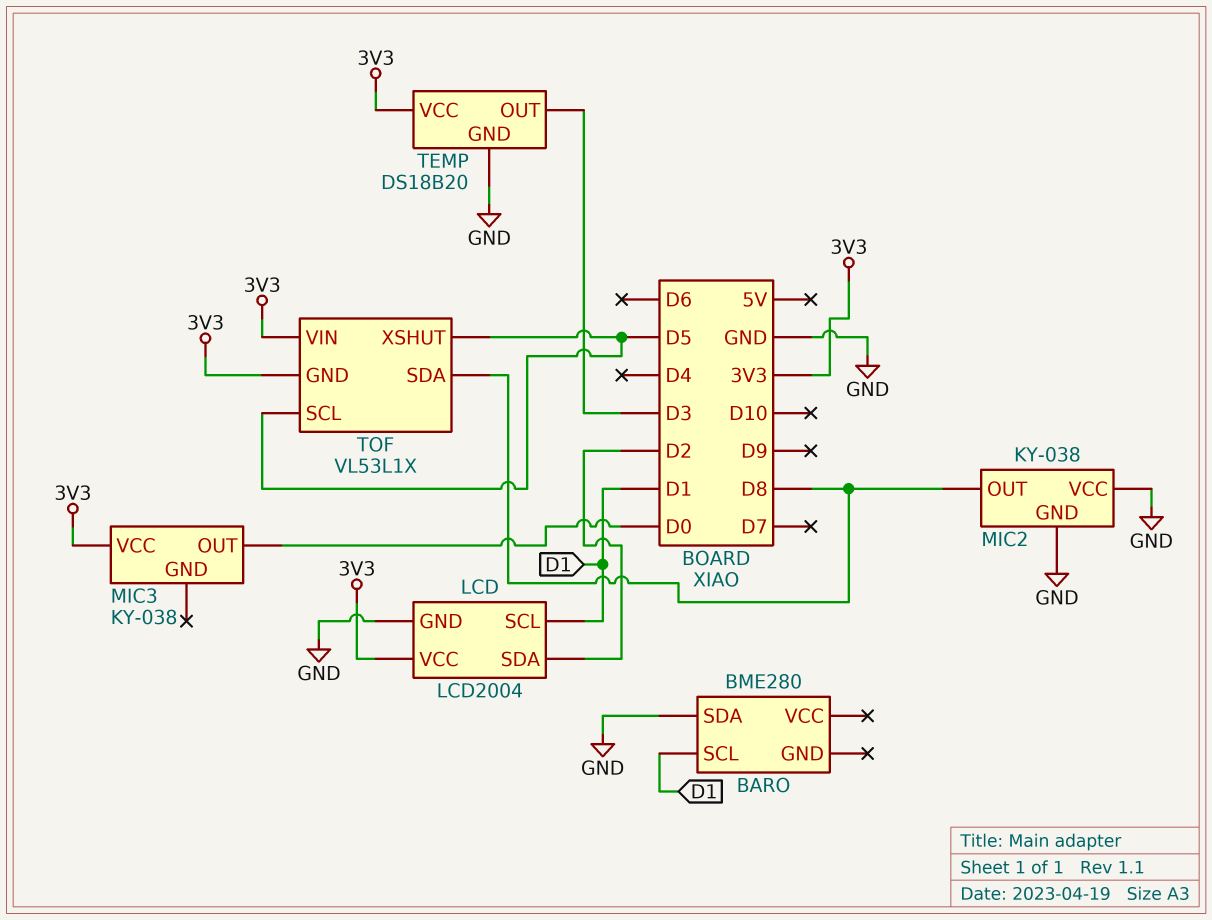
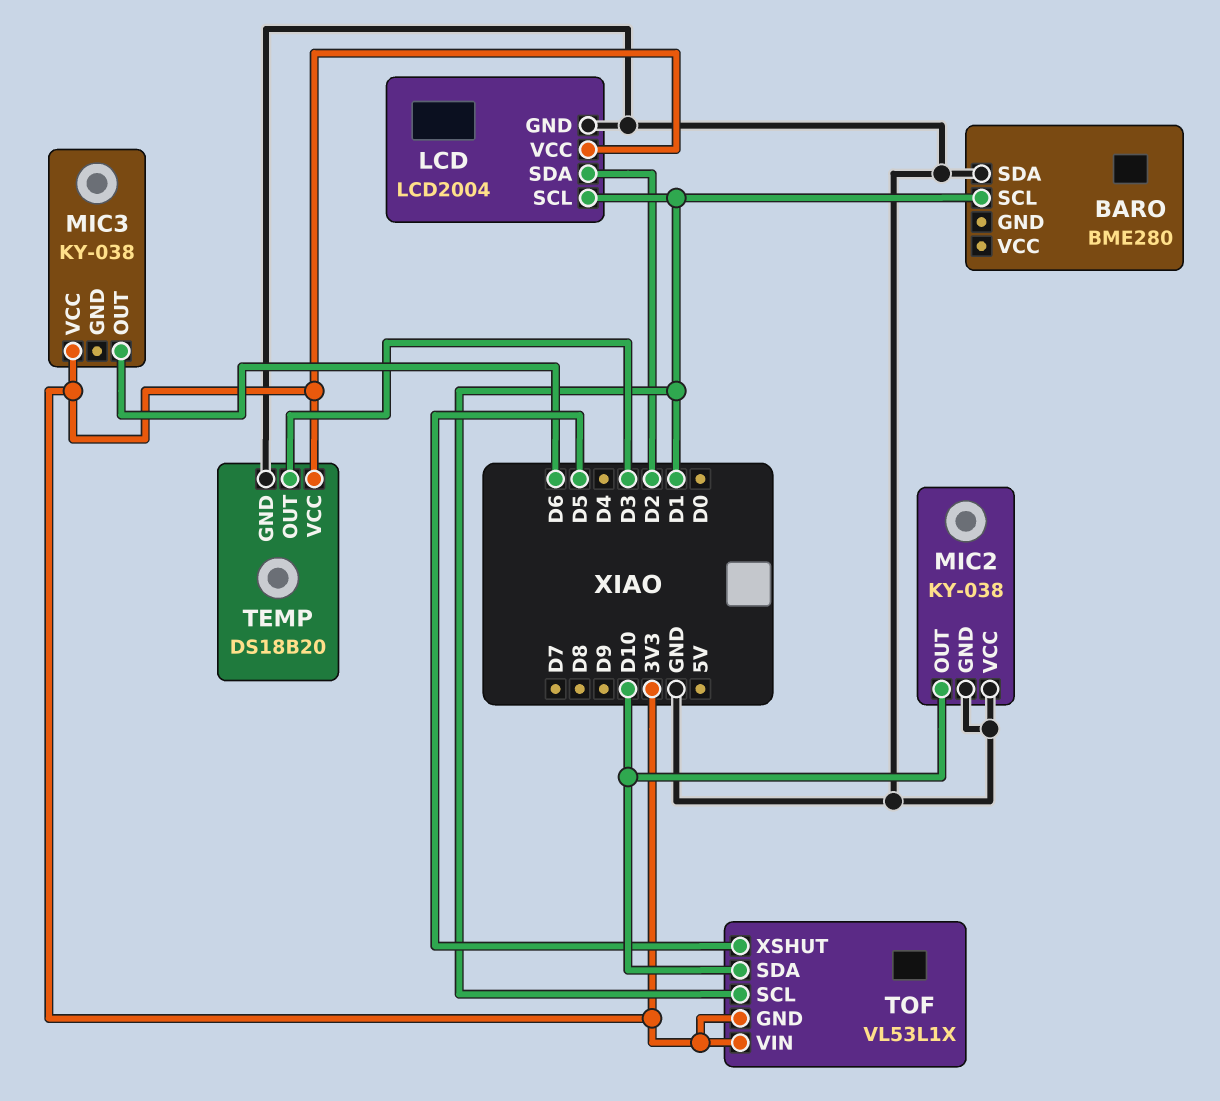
MIC2 pin OUT: D8 -> D10
MIC3 pin OUT: D0 -> D6
TOF pin SCL: D5 -> D1
TOF pin SDA: D8 -> D10

